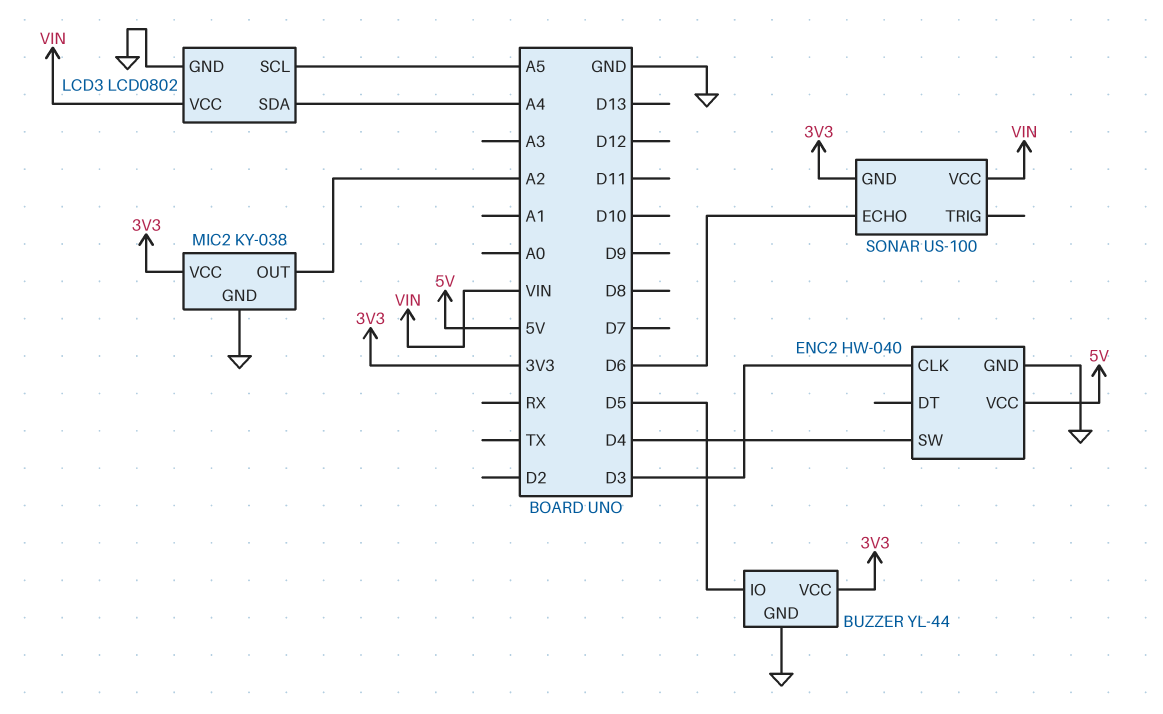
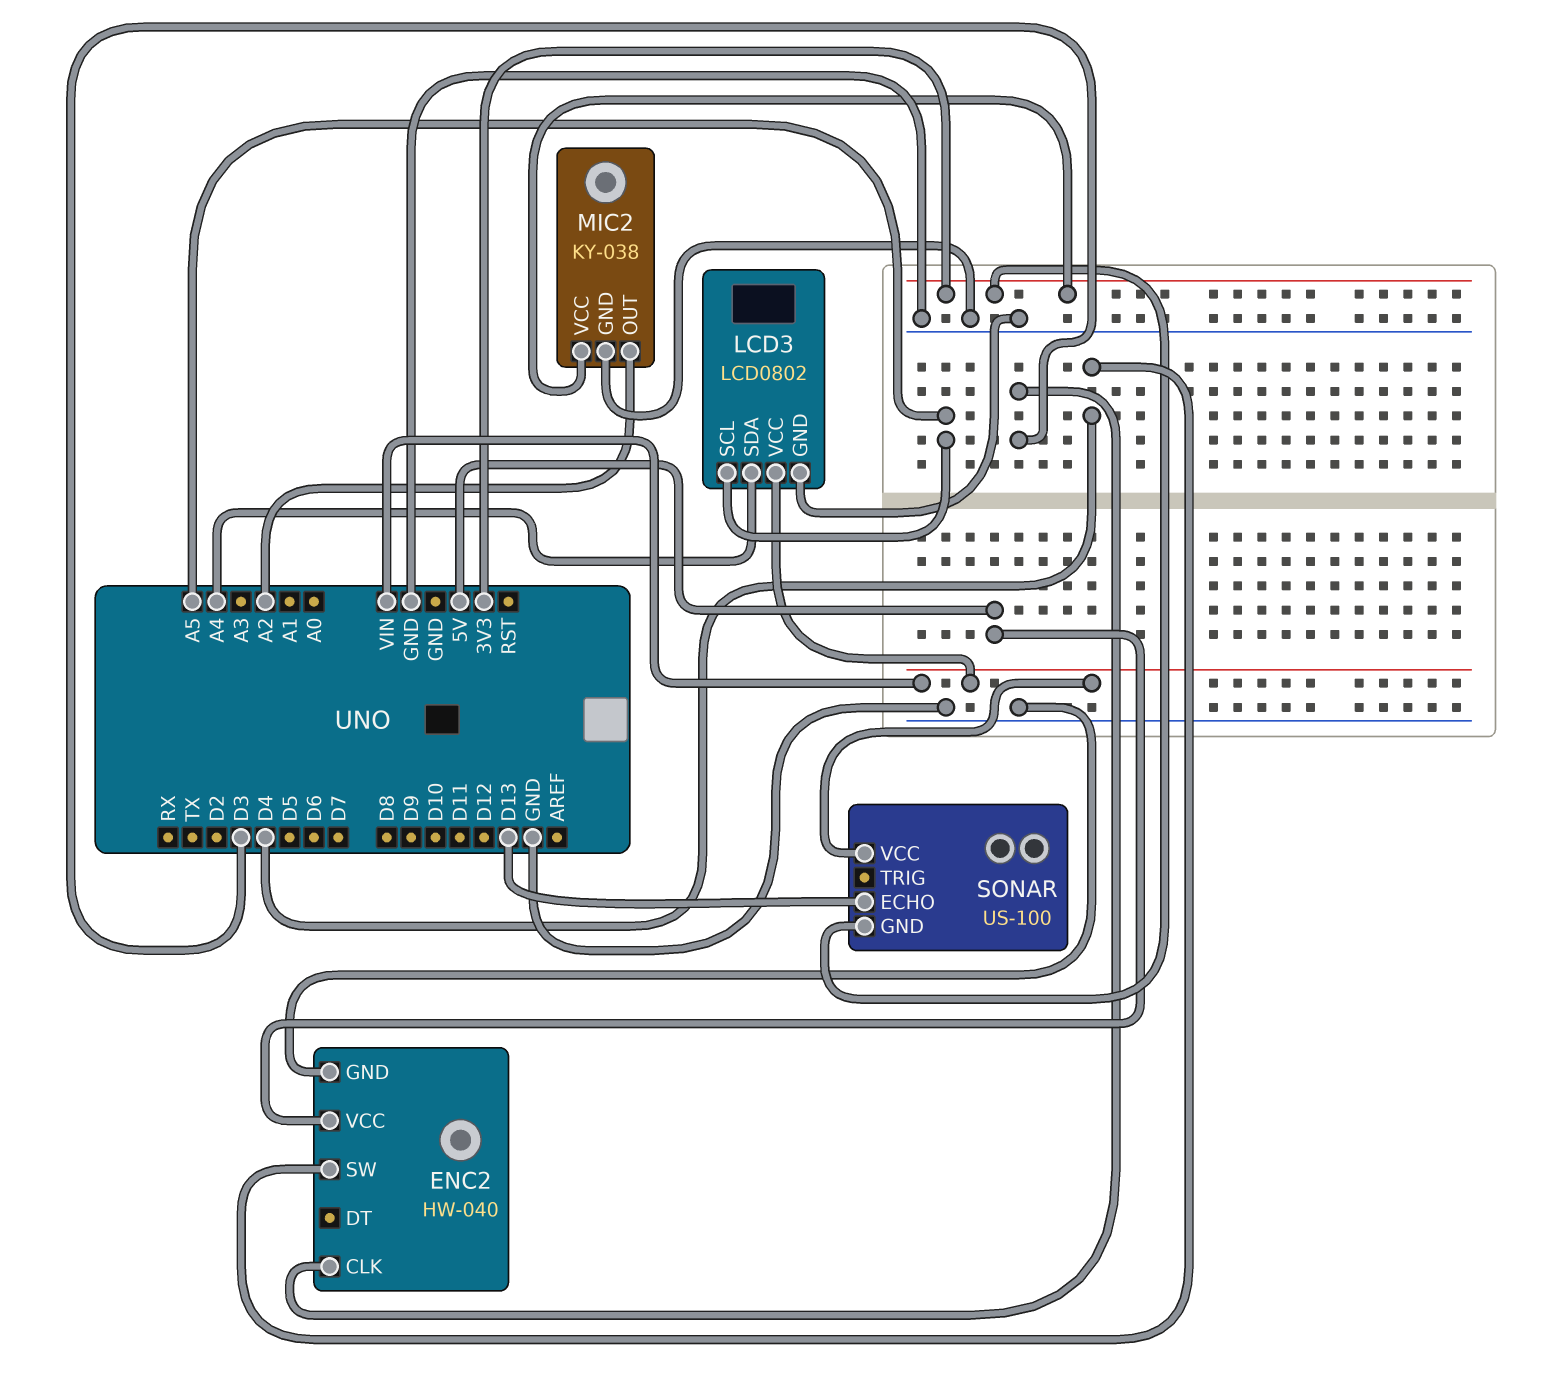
BUZZER: YL-44 -> none
BUZZER pin GND: GND -> none
BUZZER pin IO: D5 -> none
BUZZER pin VCC: 3V3 -> none
SONAR pin ECHO: D6 -> D13

